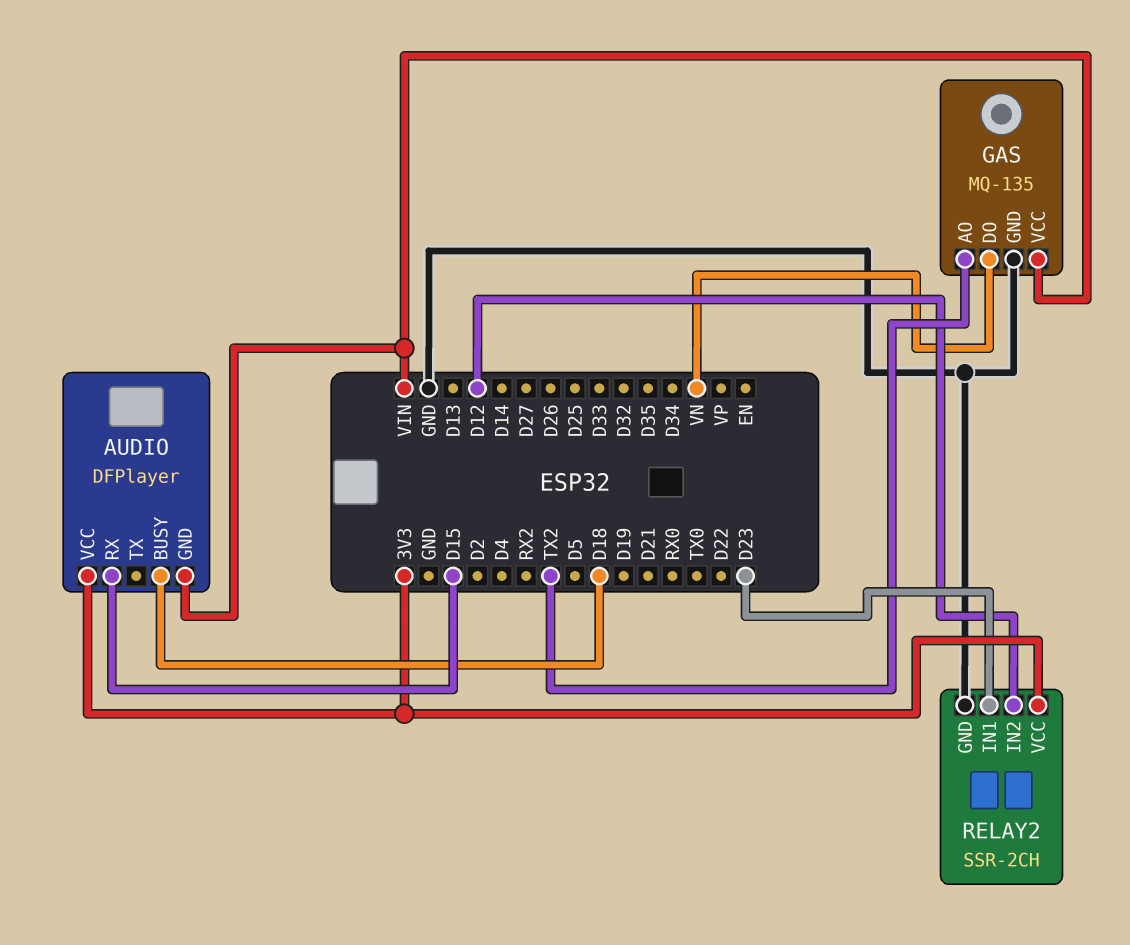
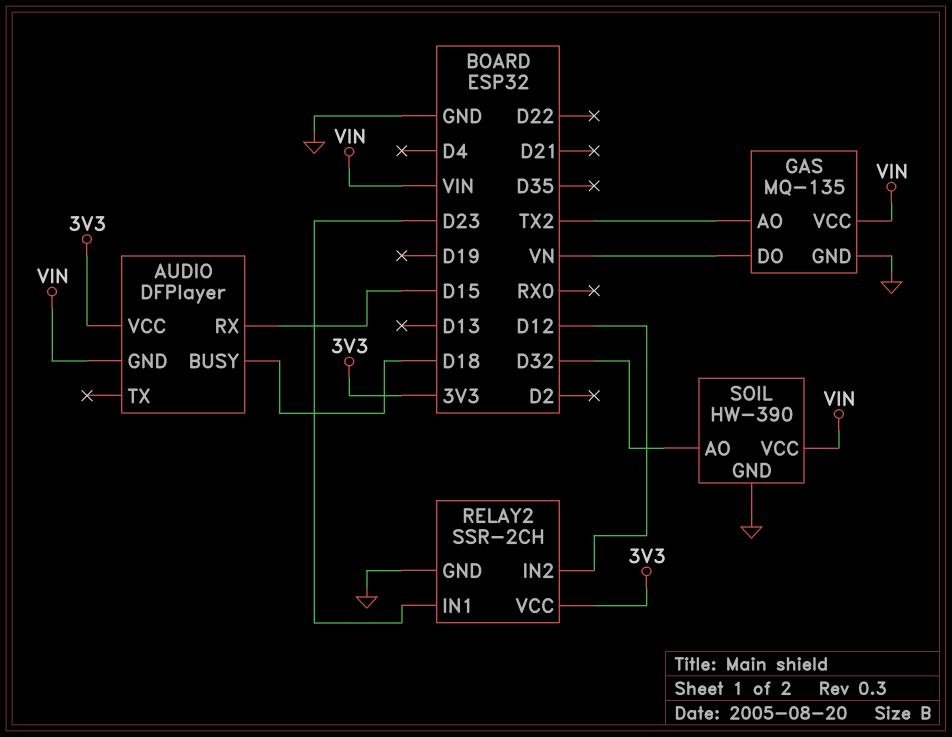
SOIL: none -> HW-390
SOIL pin AO: none -> D32
SOIL pin GND: none -> GND
SOIL pin VCC: none -> VIN

